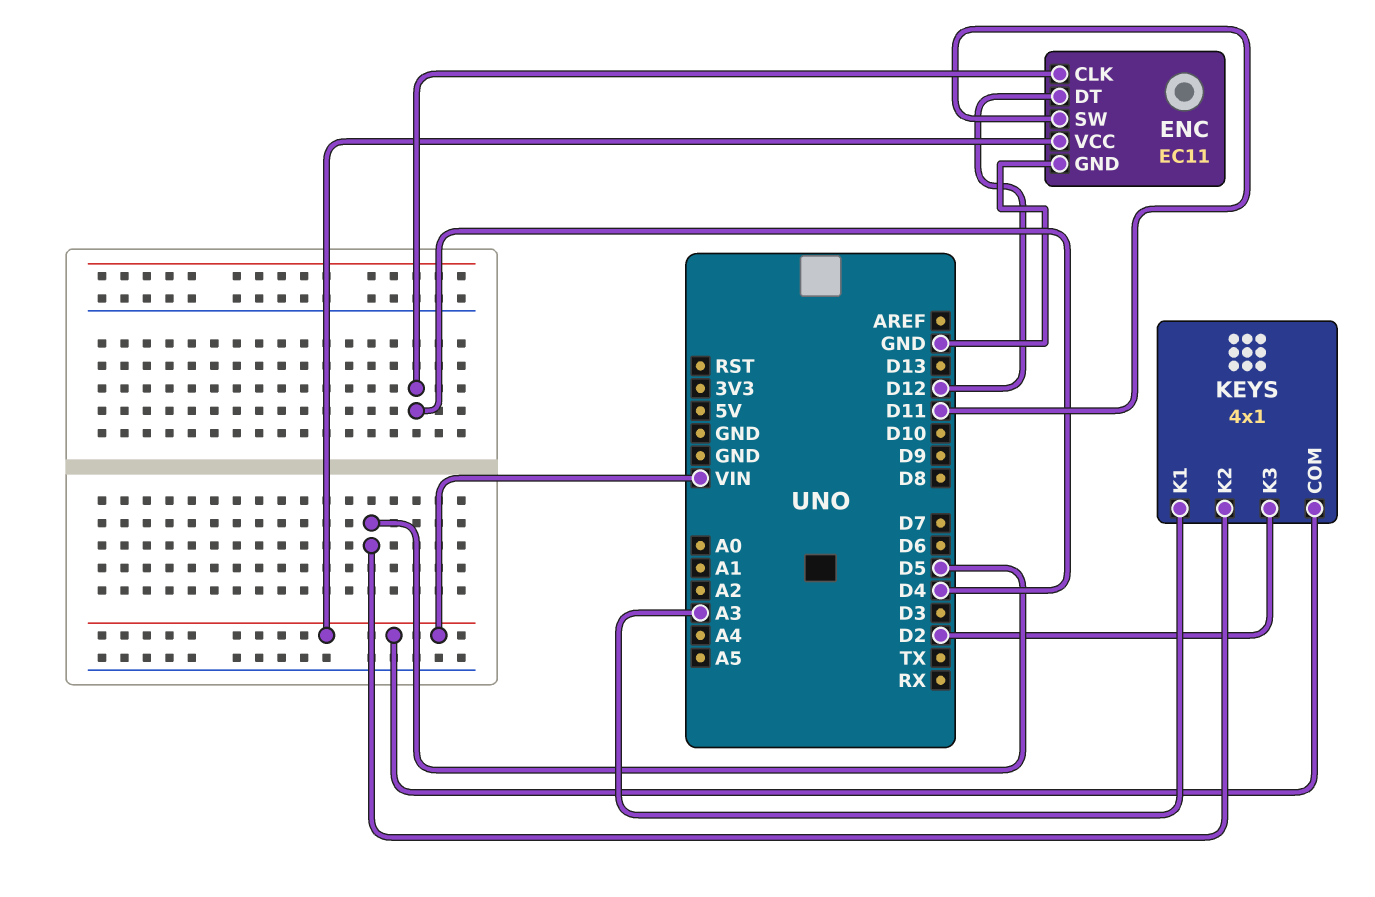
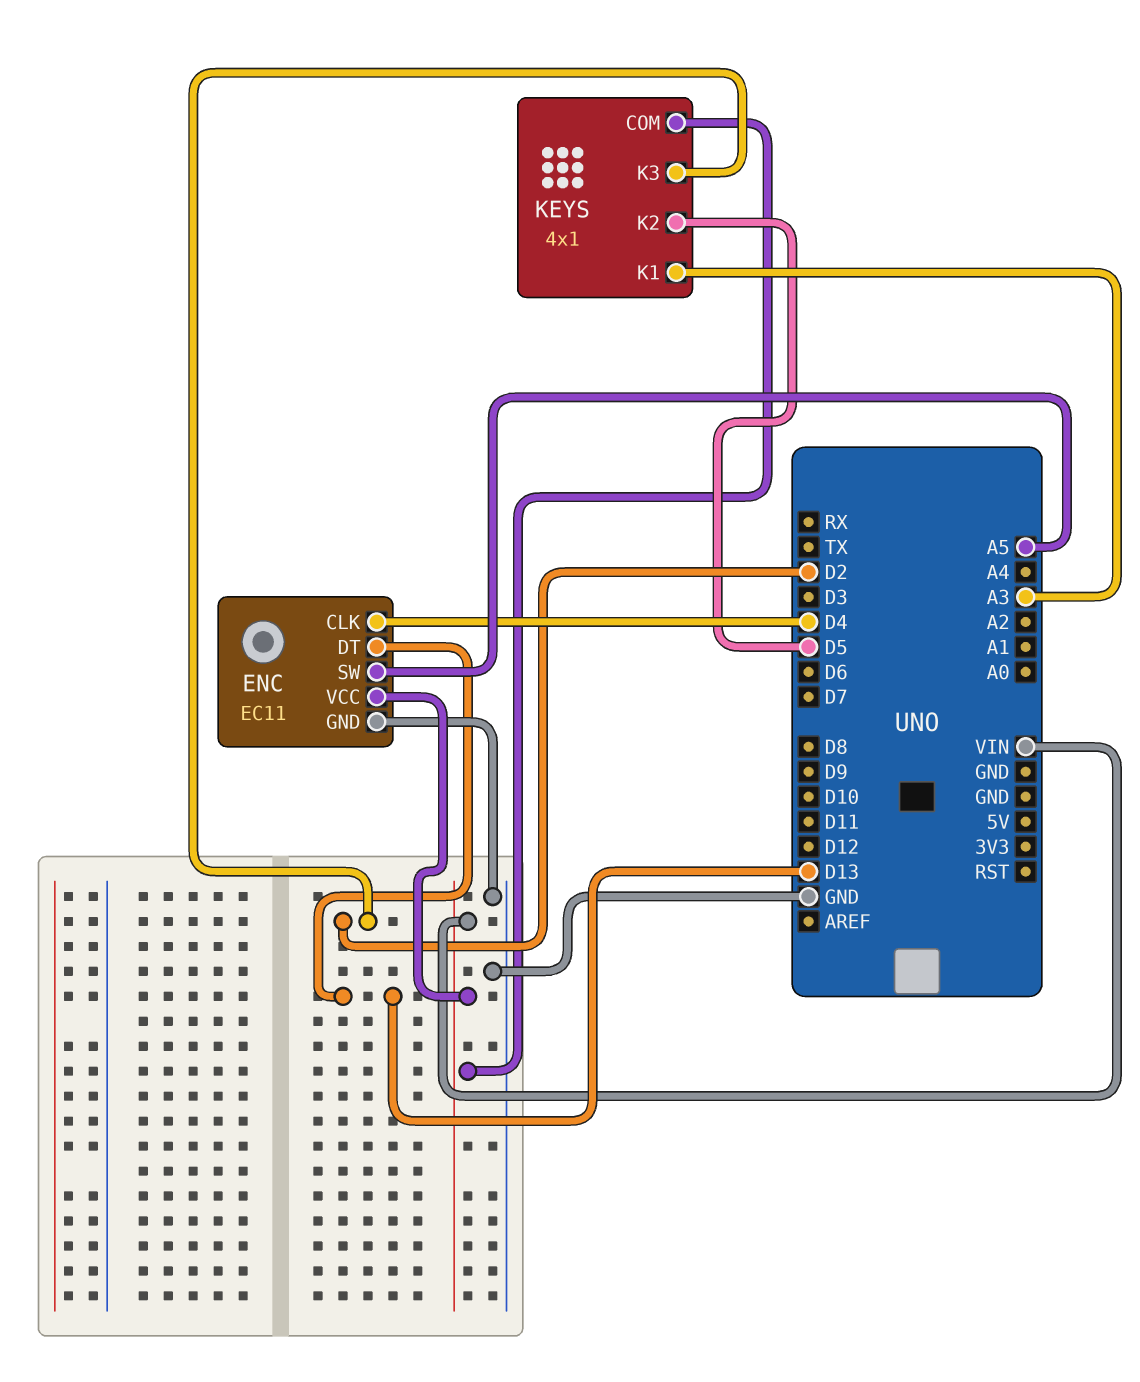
ENC pin DT: D12 -> D13
ENC pin SW: D11 -> A5

